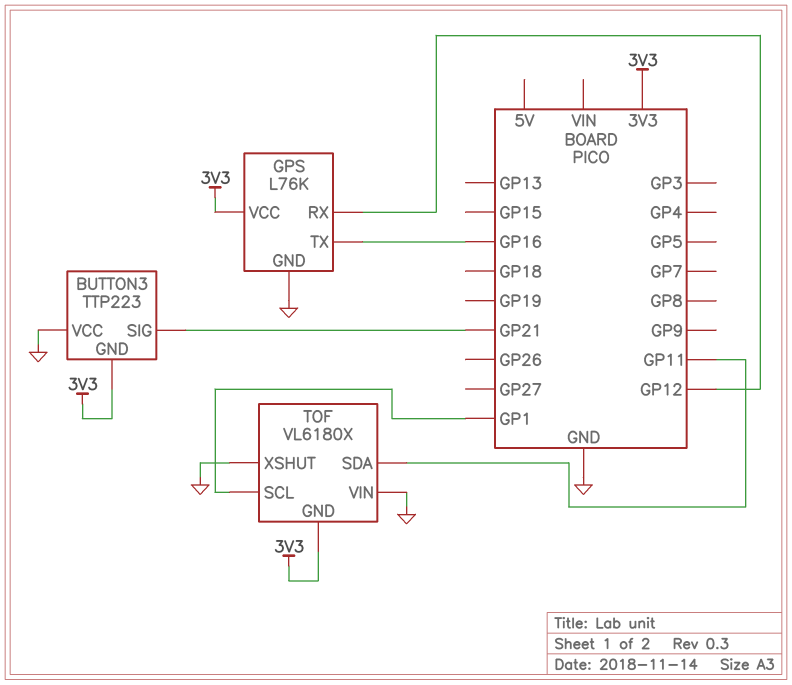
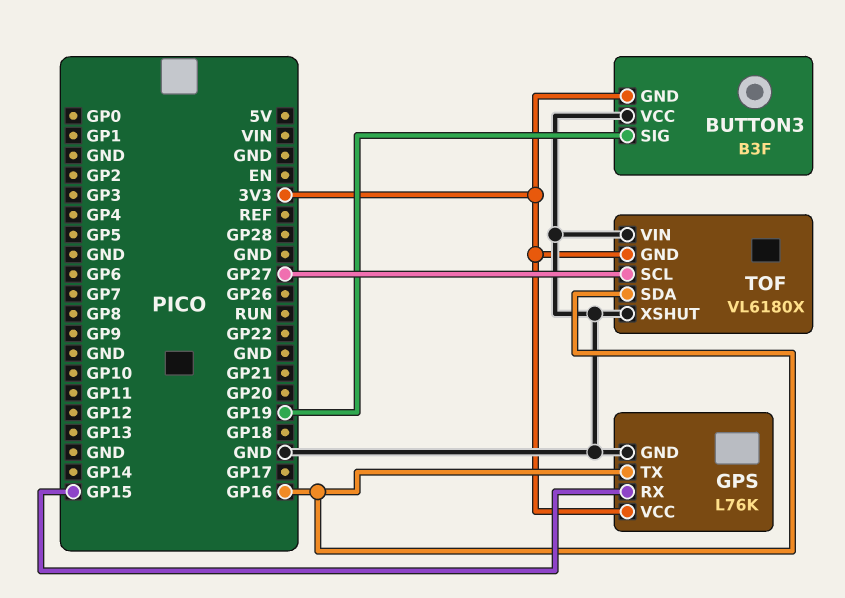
BUTTON3: TTP223 -> B3F
BUTTON3 pin SIG: GP21 -> GP19
GPS pin RX: GP12 -> GP15
TOF pin SCL: GP1 -> GP27
TOF pin SDA: GP11 -> GP16

